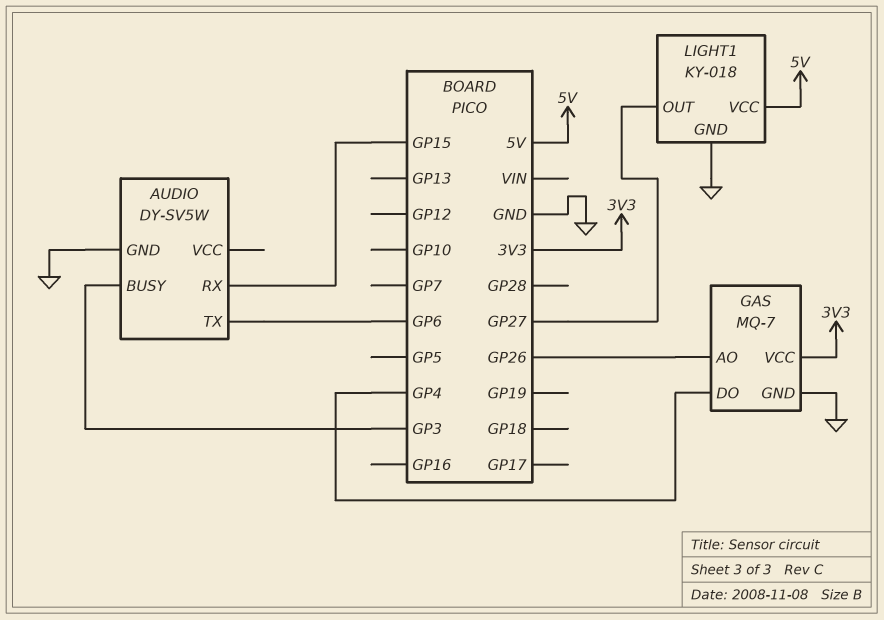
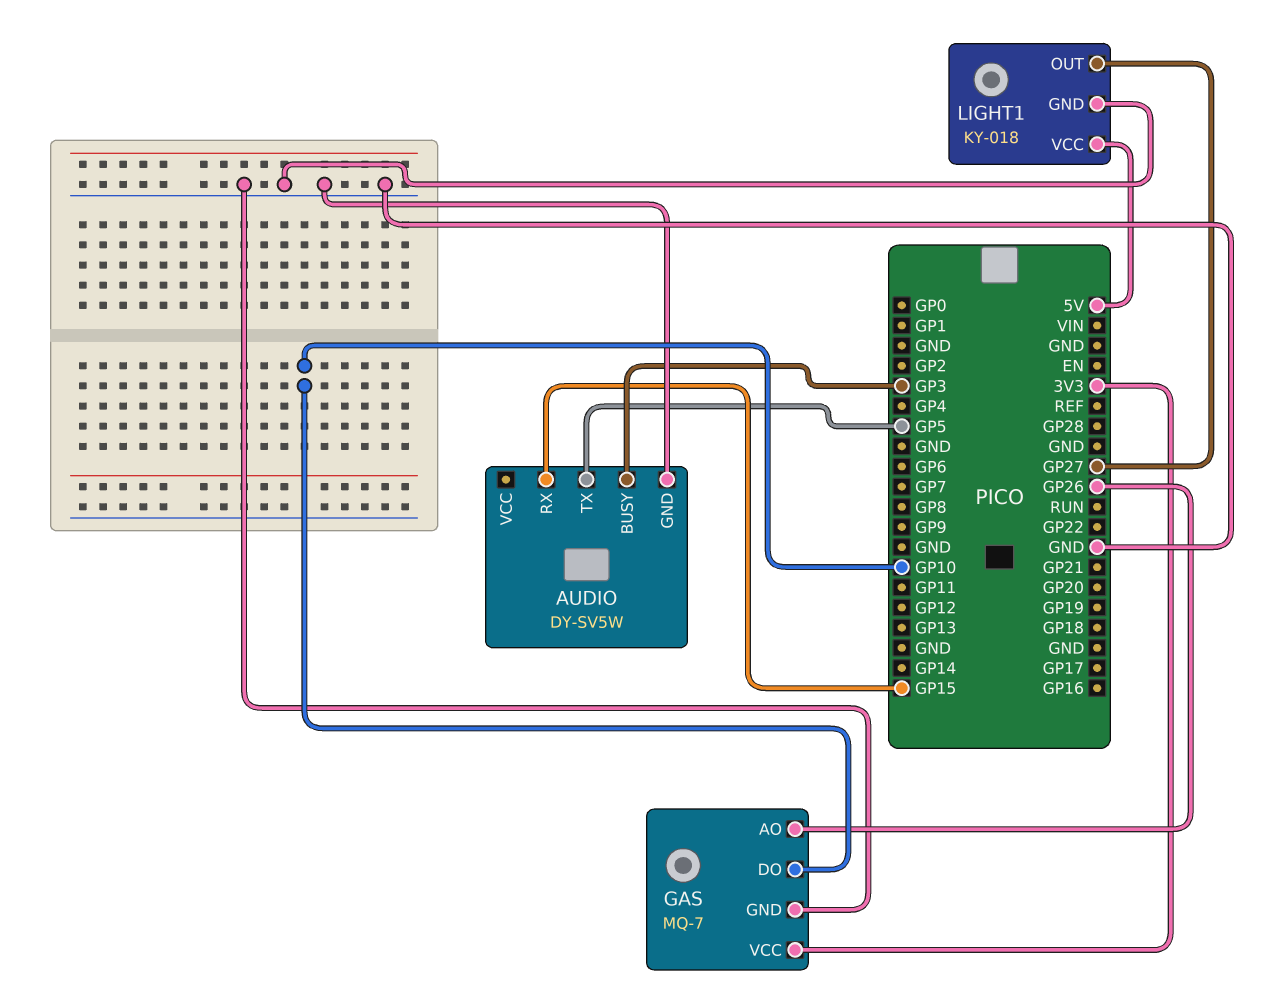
AUDIO pin TX: GP6 -> GP5
GAS pin DO: GP4 -> GP10

